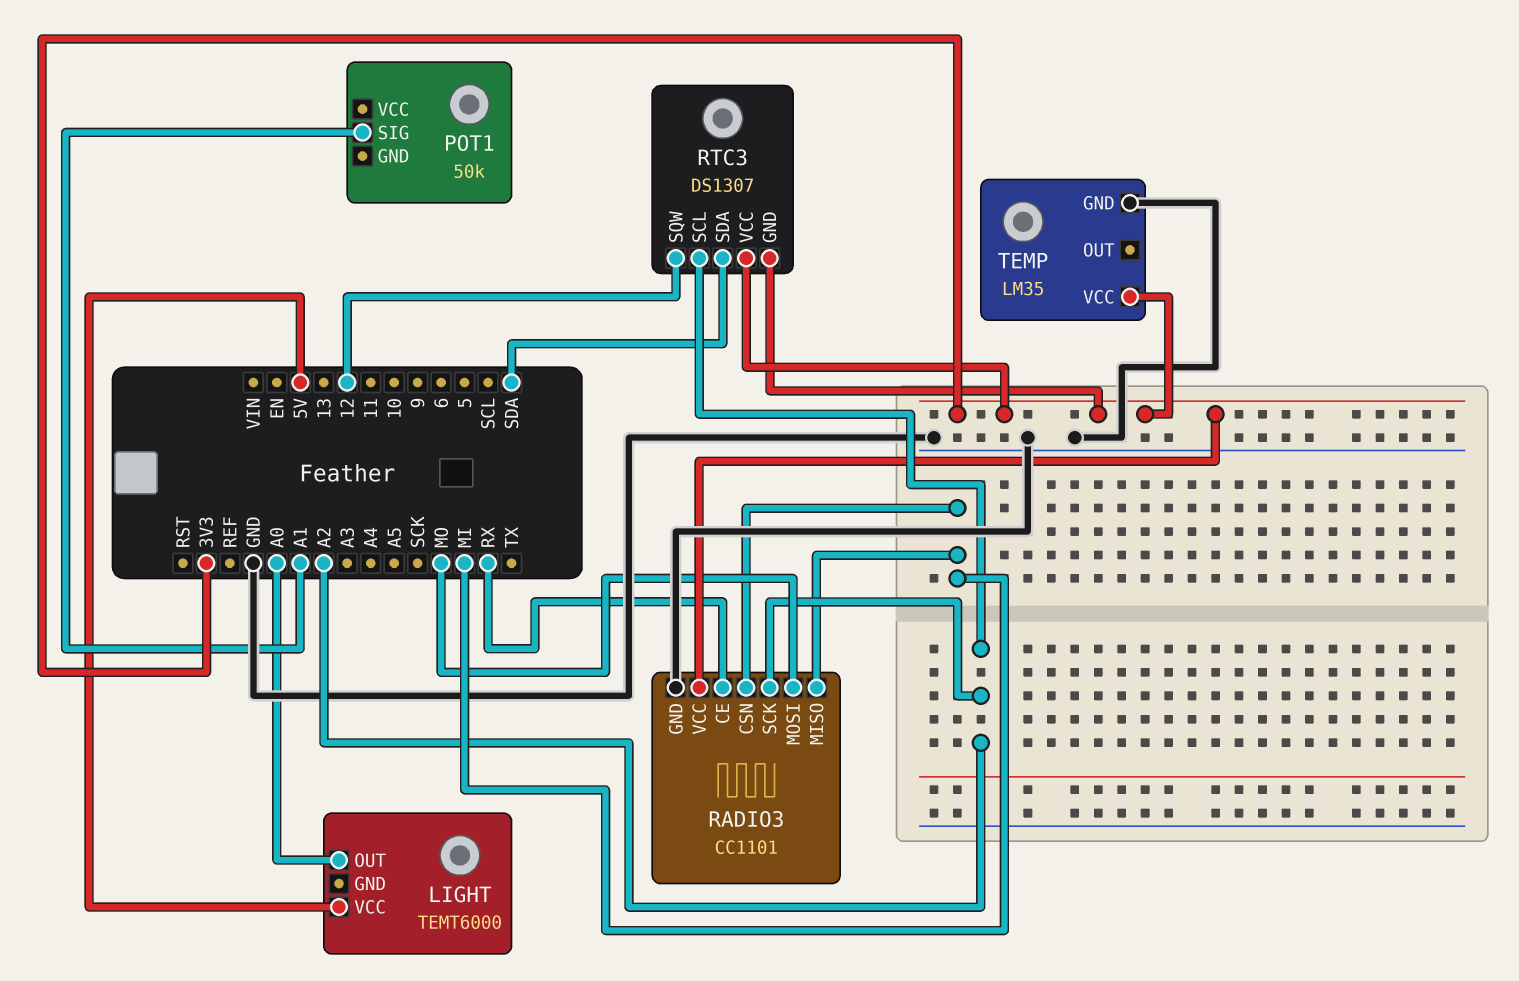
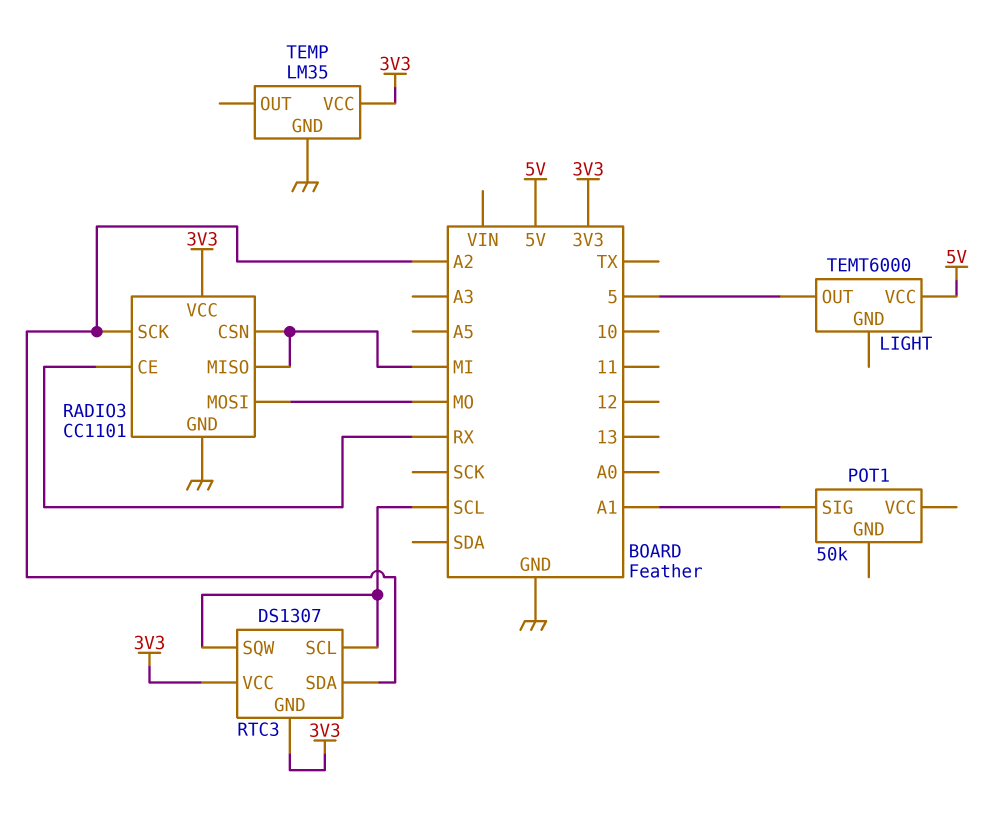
LIGHT pin OUT: A0 -> 5
RTC3 pin SCL: A2 -> SCL
RTC3 pin SDA: SDA -> A2
RTC3 pin SQW: 12 -> SCL

